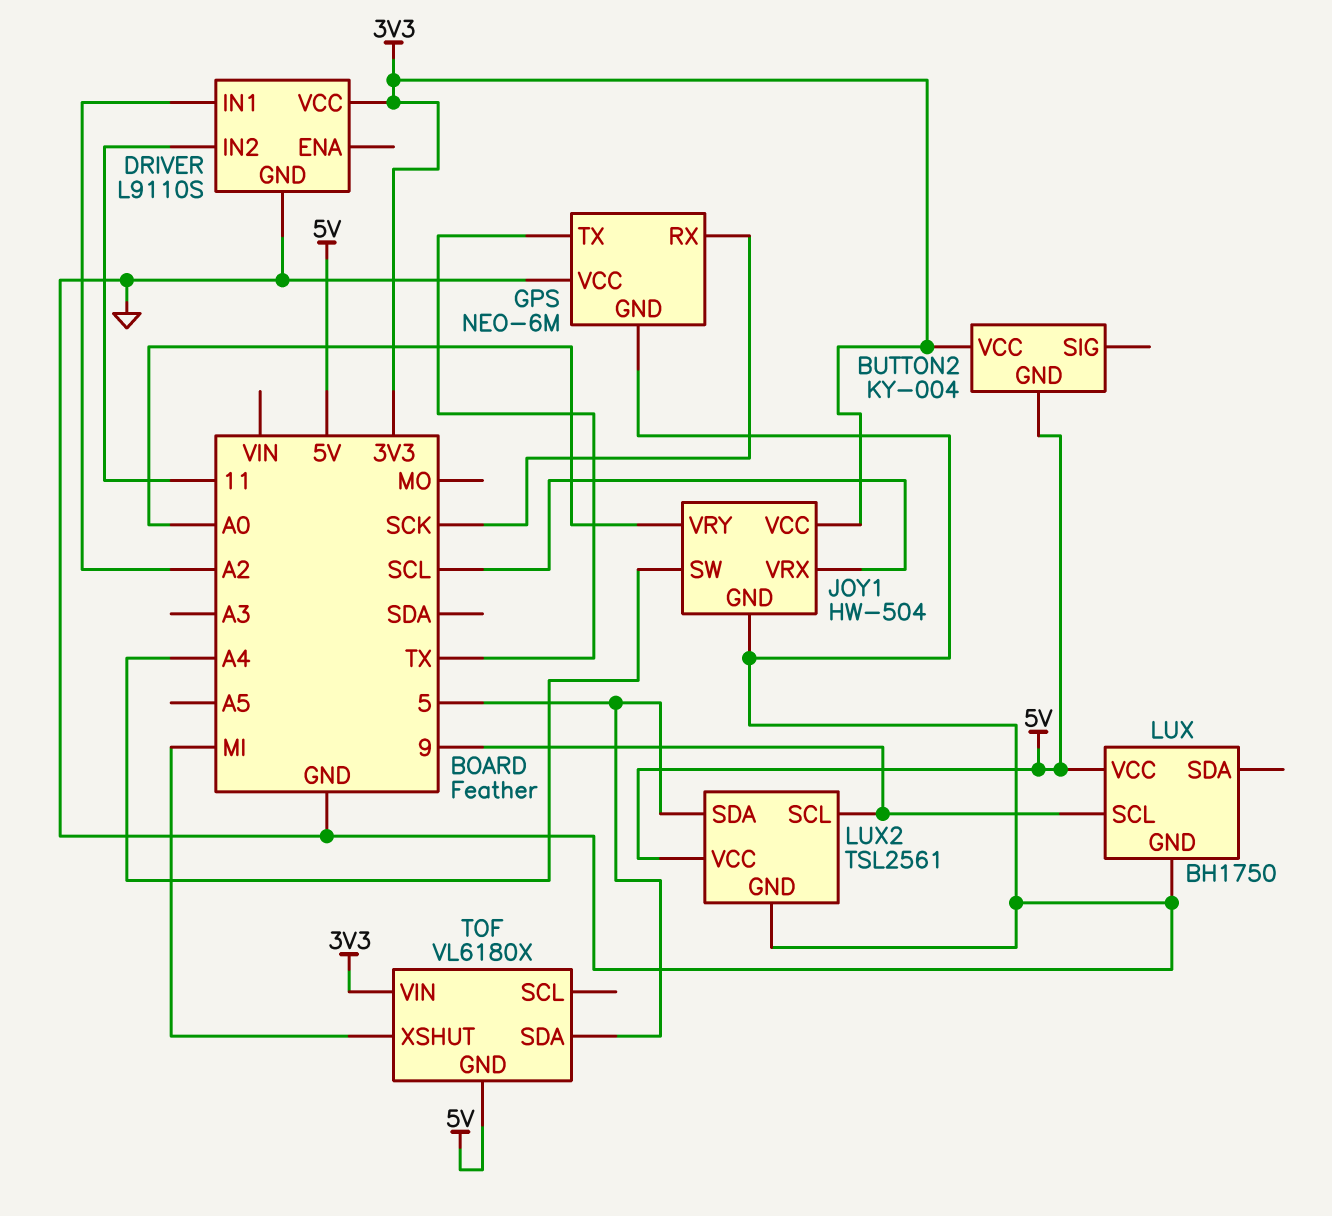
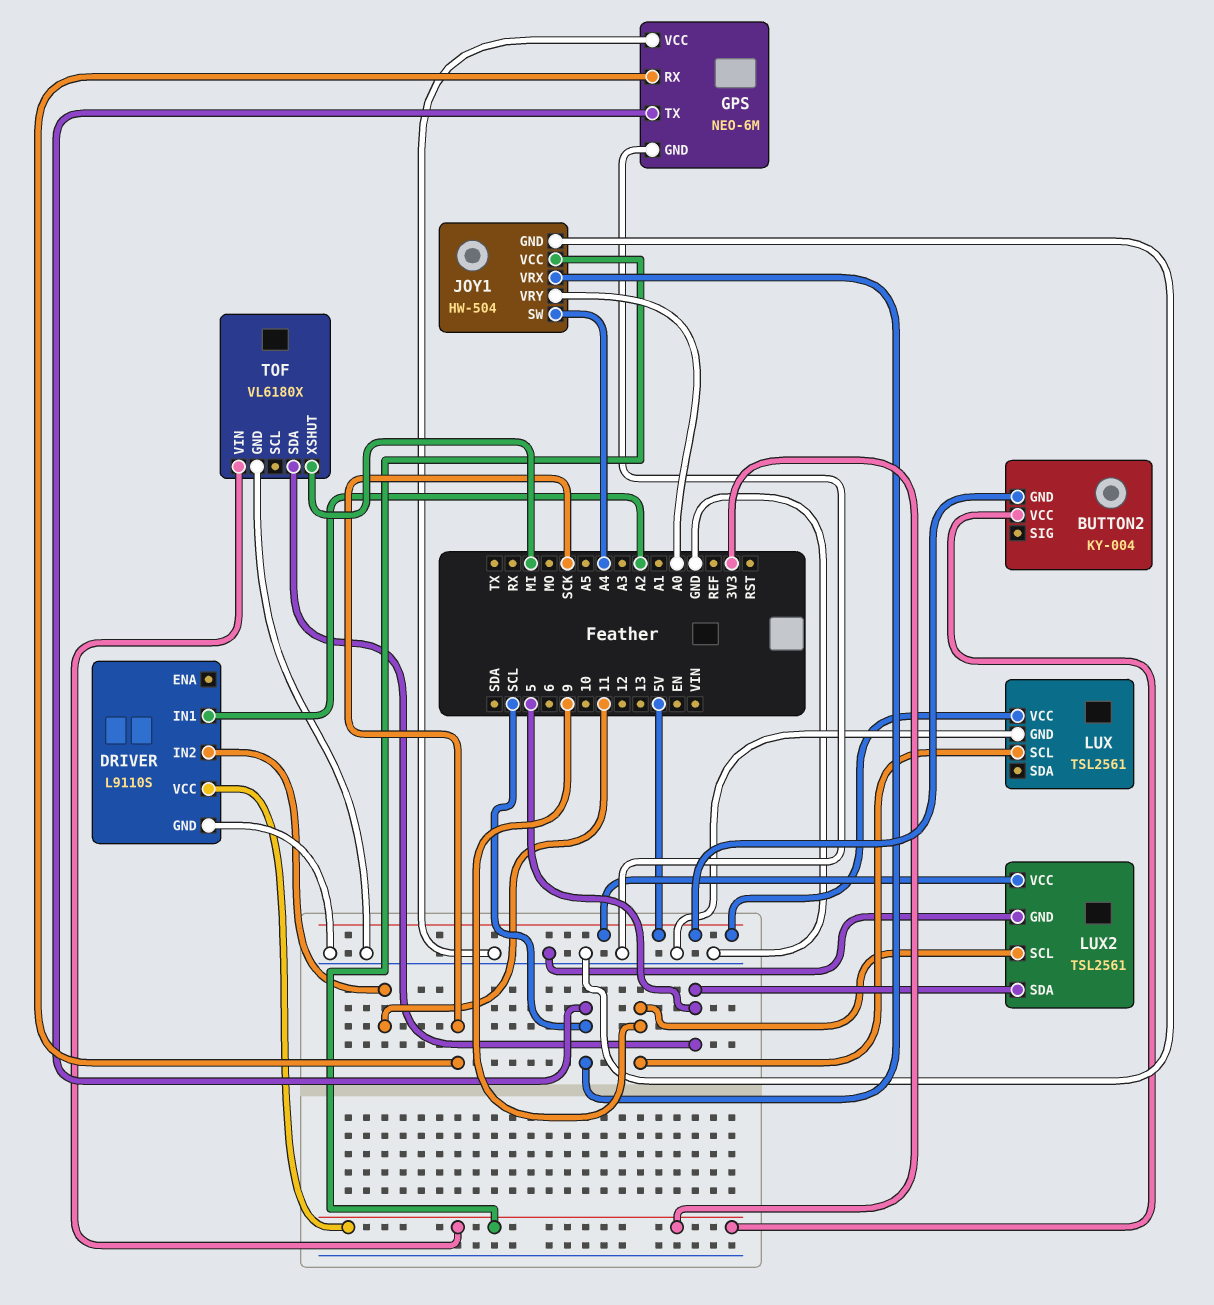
GPS pin TX: TX -> SCL
LUX: BH1750 -> TSL2561
TOF pin GND: 5V -> GND

